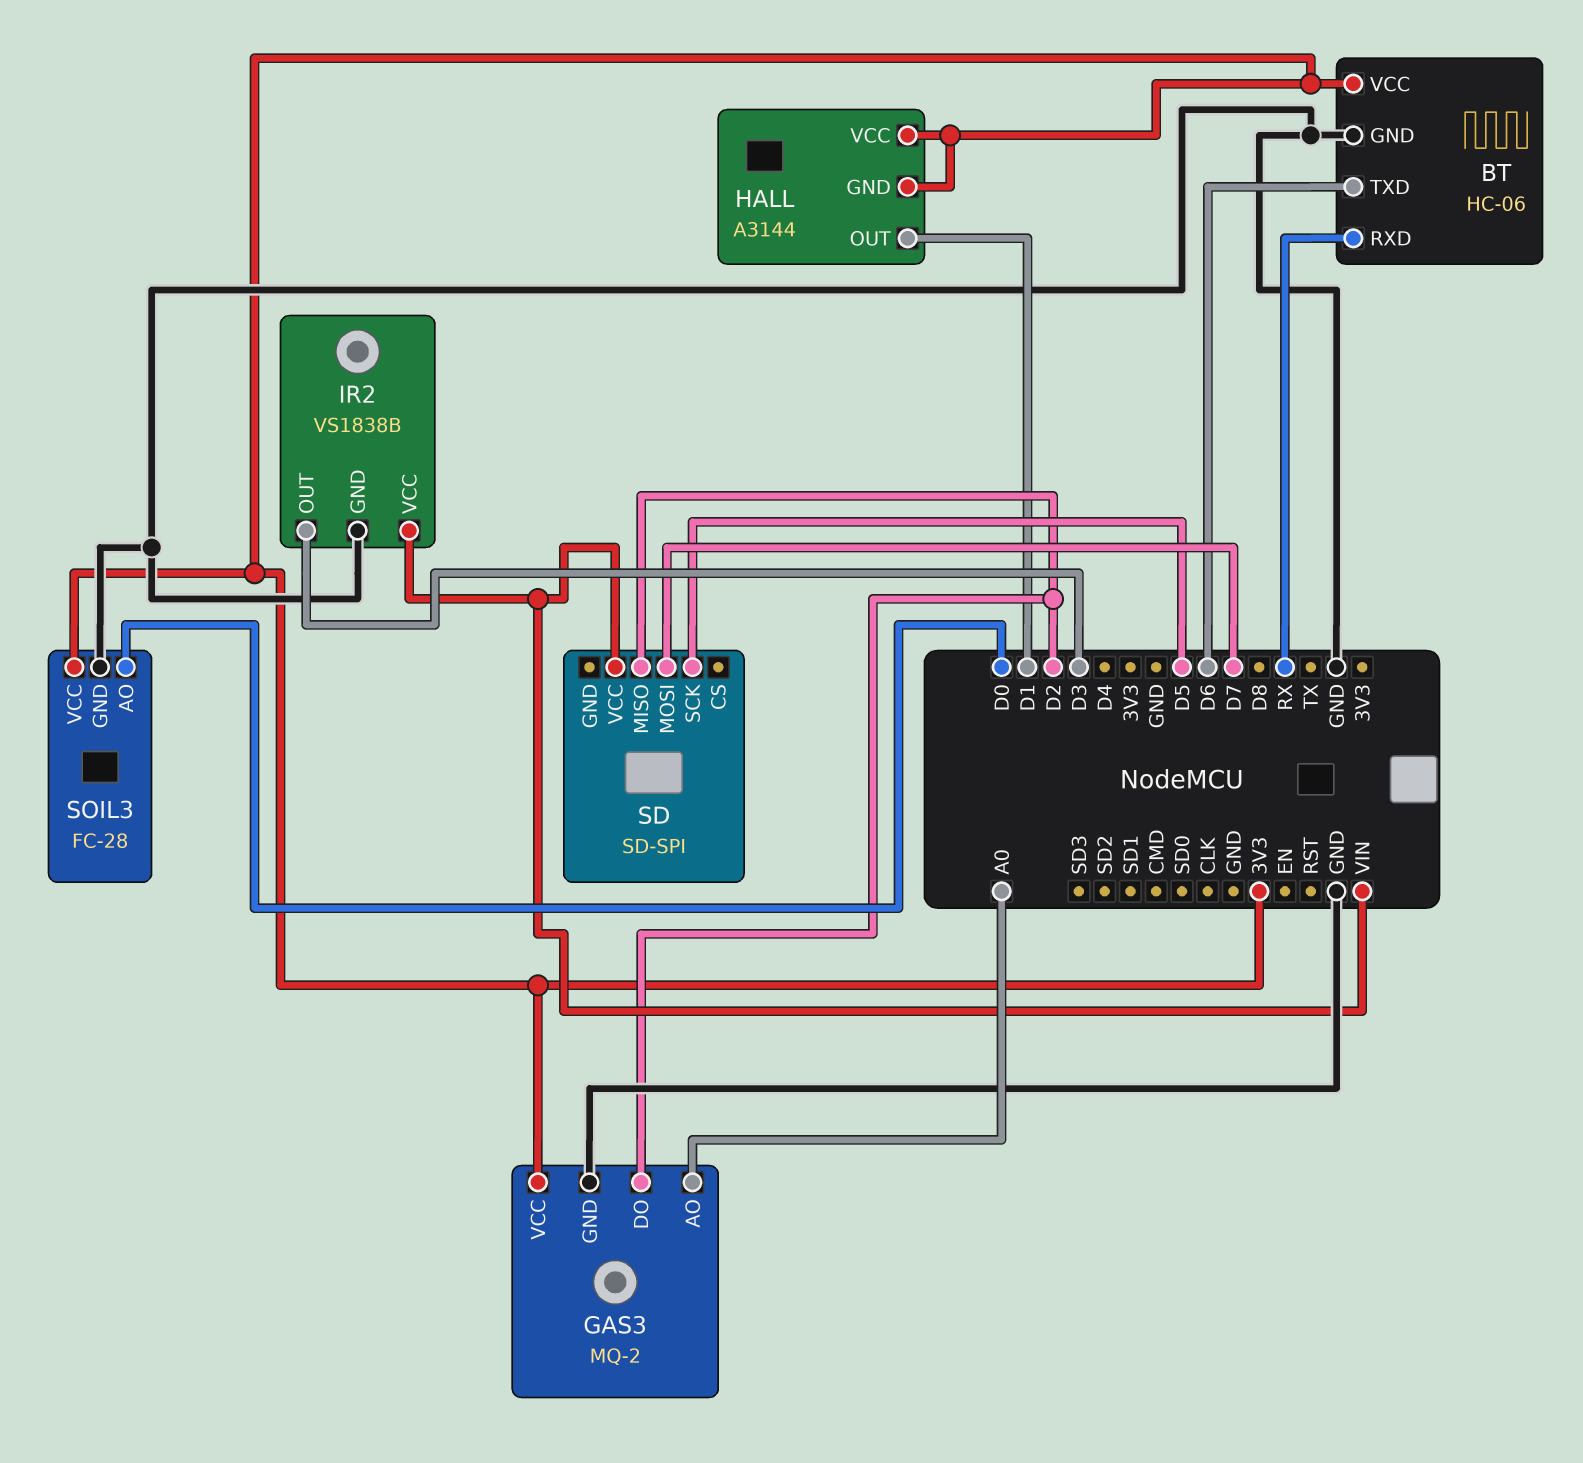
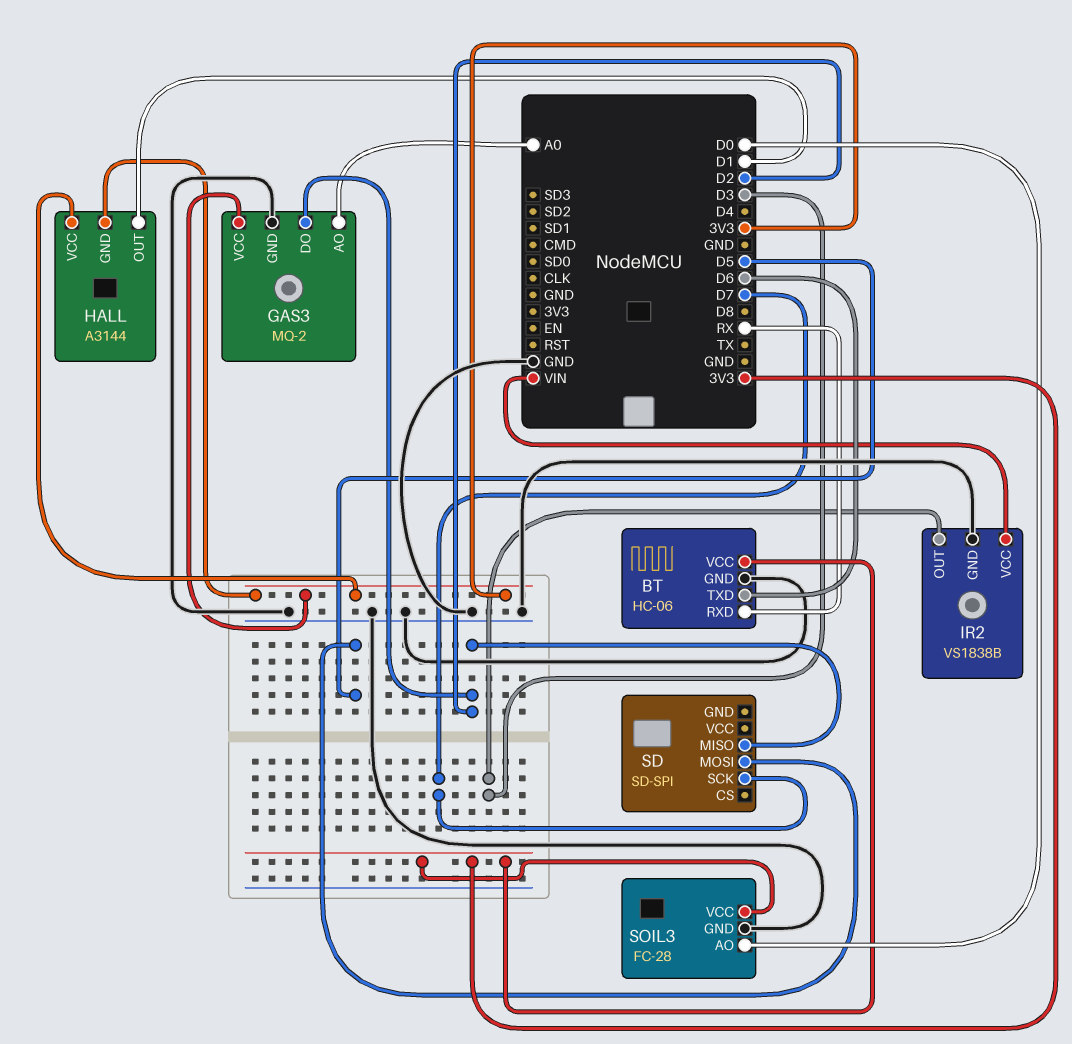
SD pin MOSI: D7 -> D5
SD pin SCK: D5 -> D7
SD pin VCC: VIN -> none

